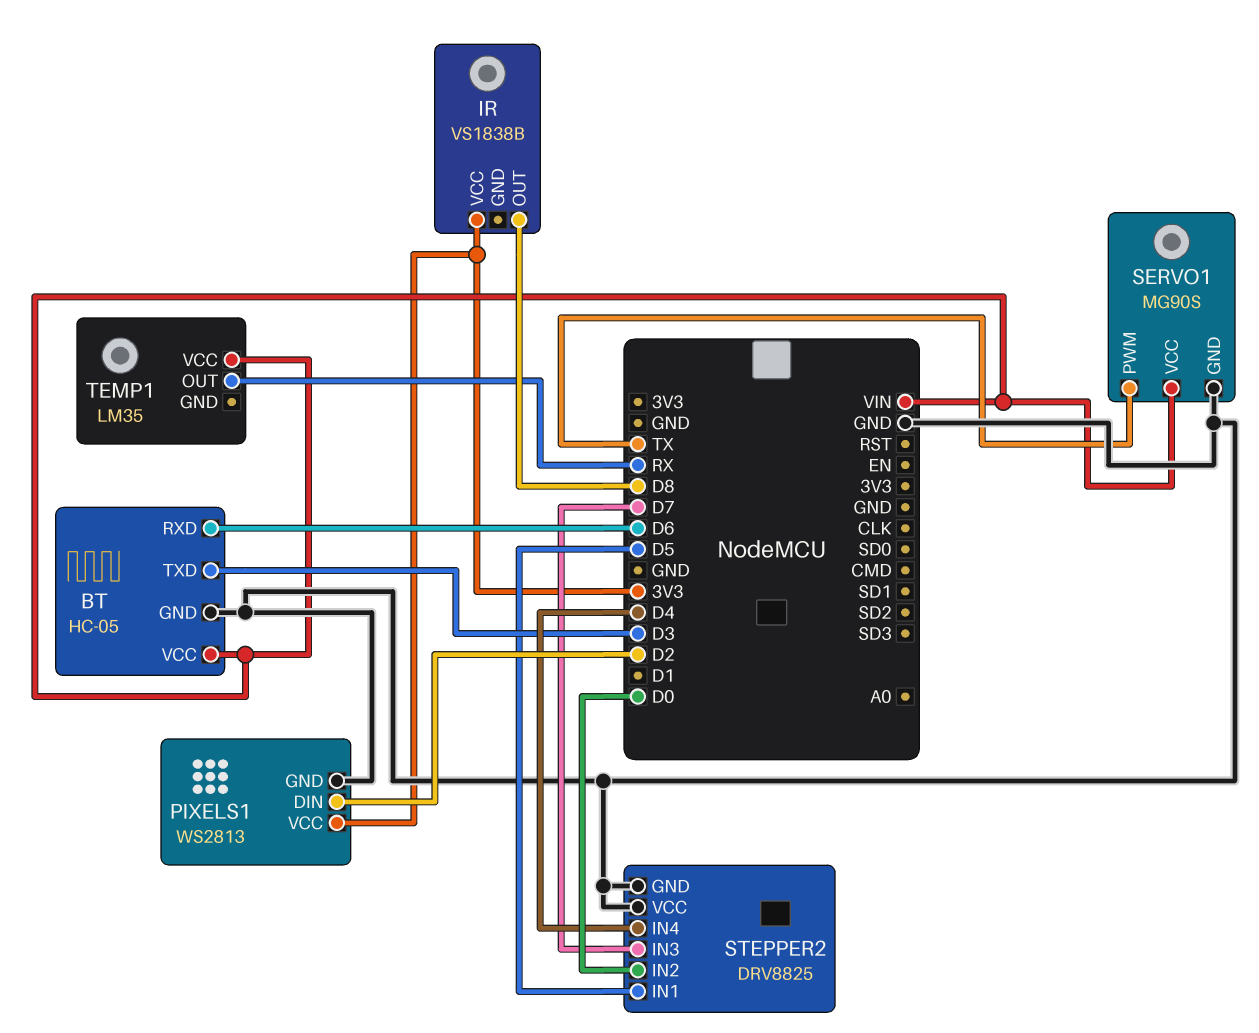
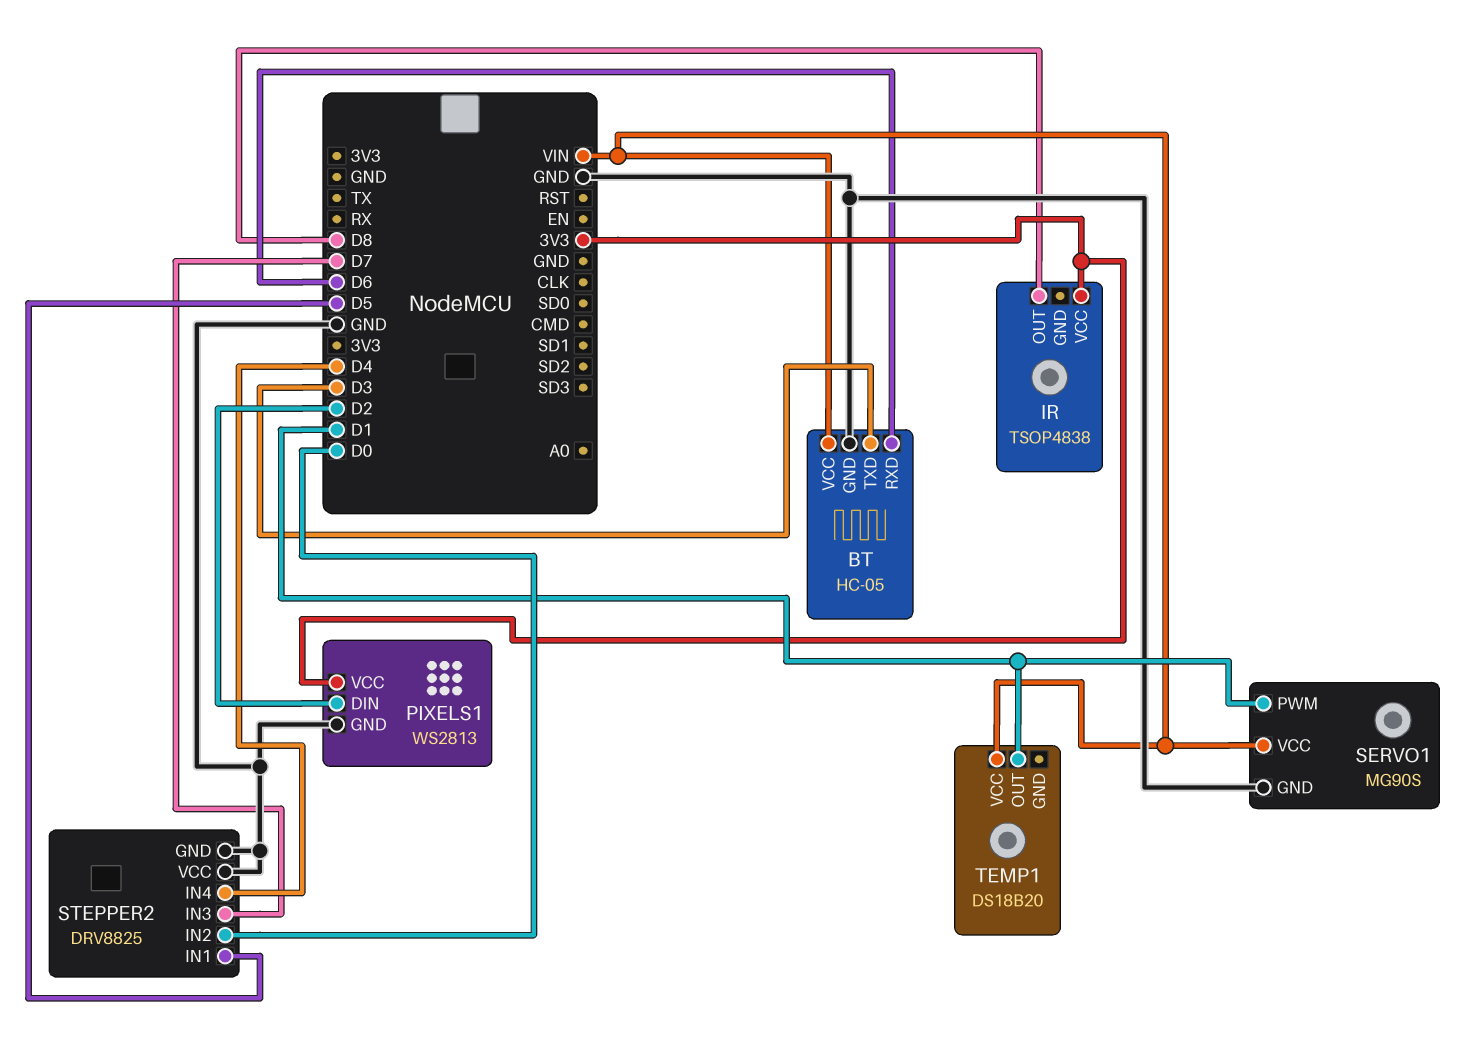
IR: VS1838B -> TSOP4838
SERVO1 pin PWM: TX -> D1
TEMP1: LM35 -> DS18B20
TEMP1 pin OUT: RX -> D1

